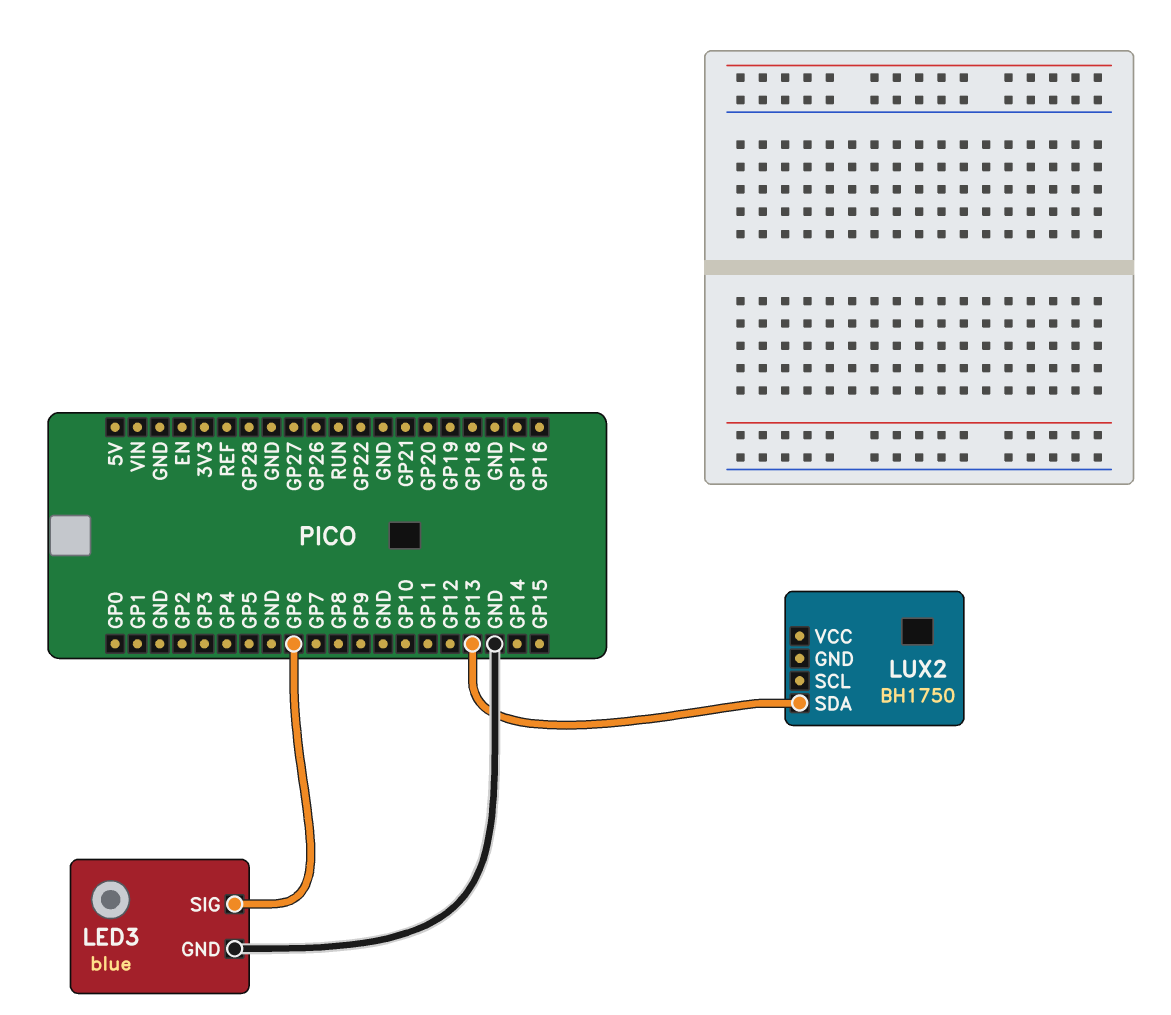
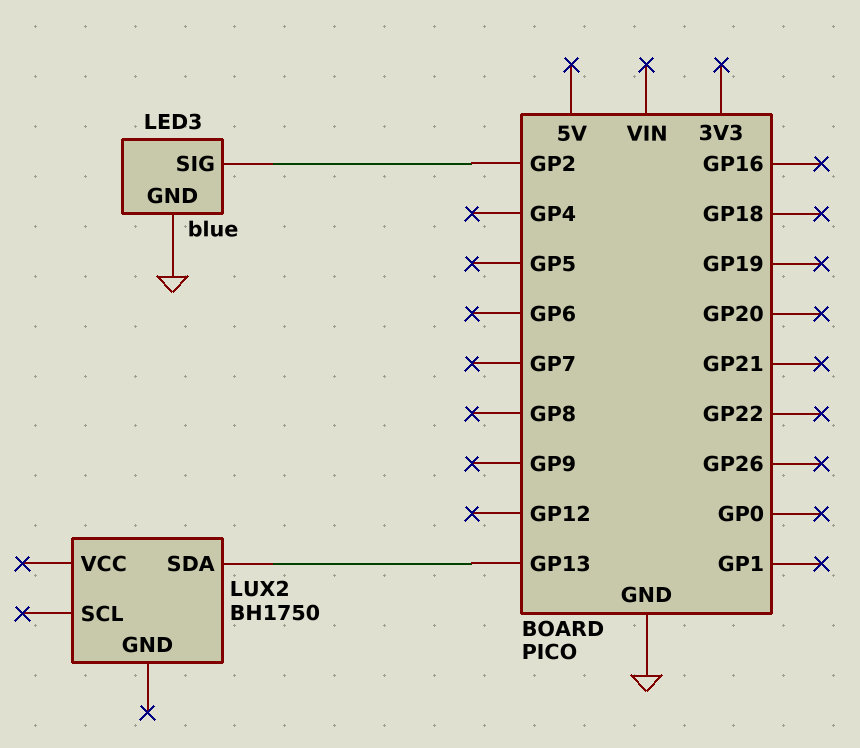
LED3 pin SIG: GP6 -> GP2

